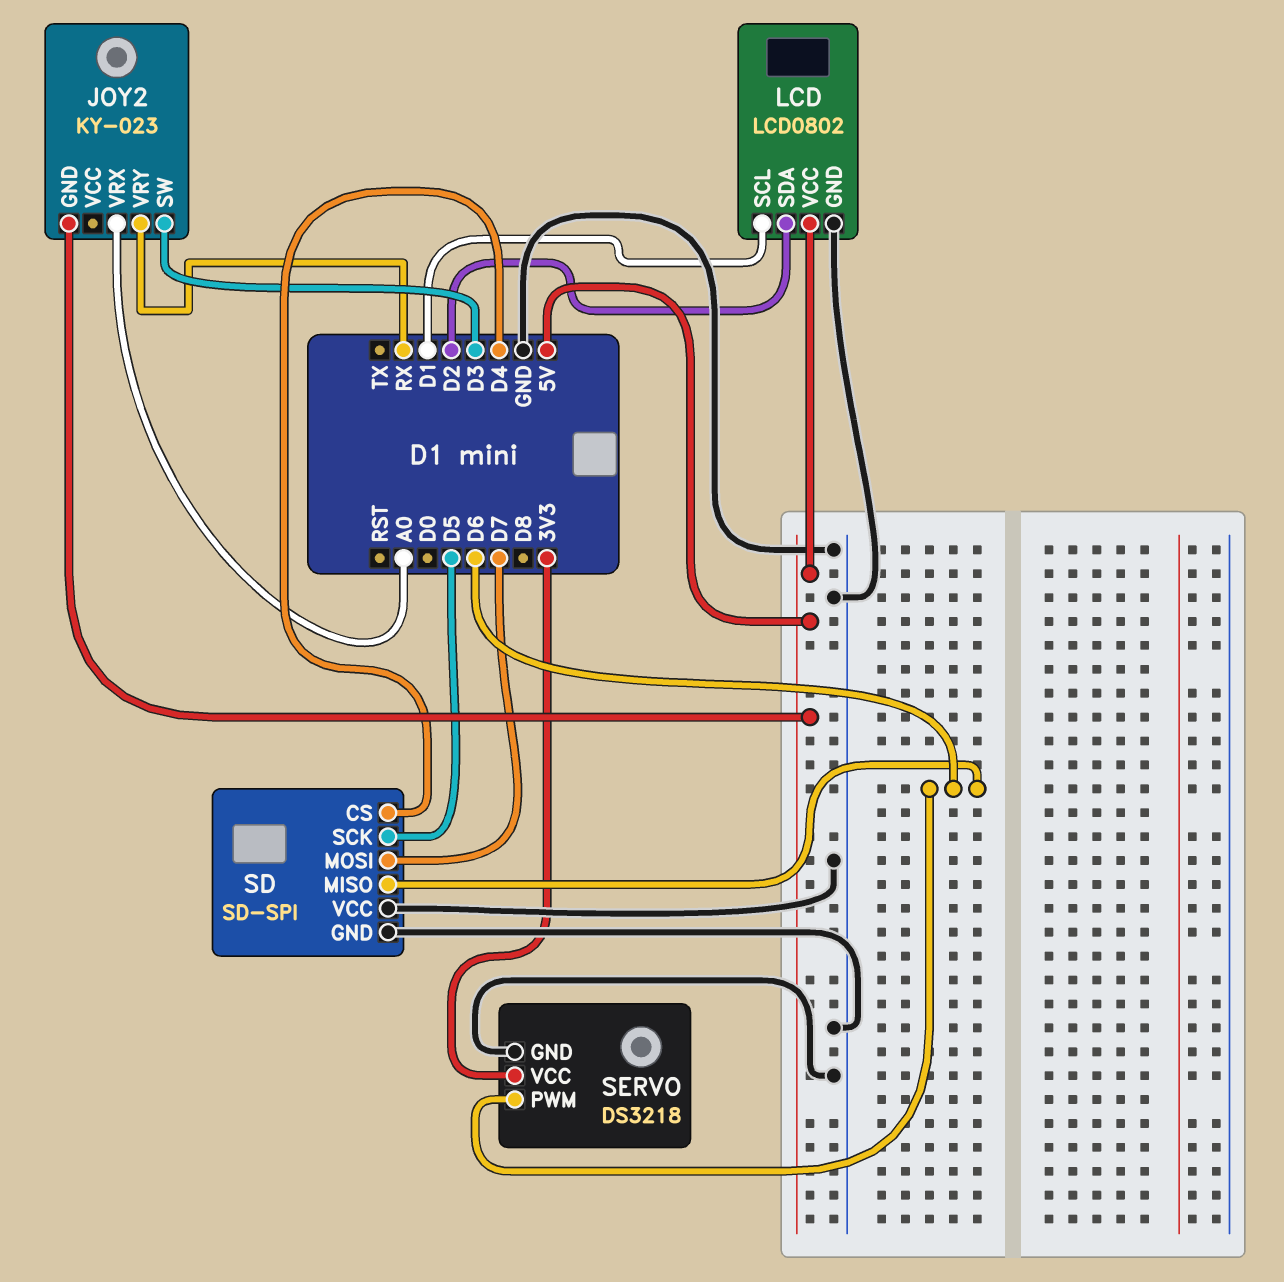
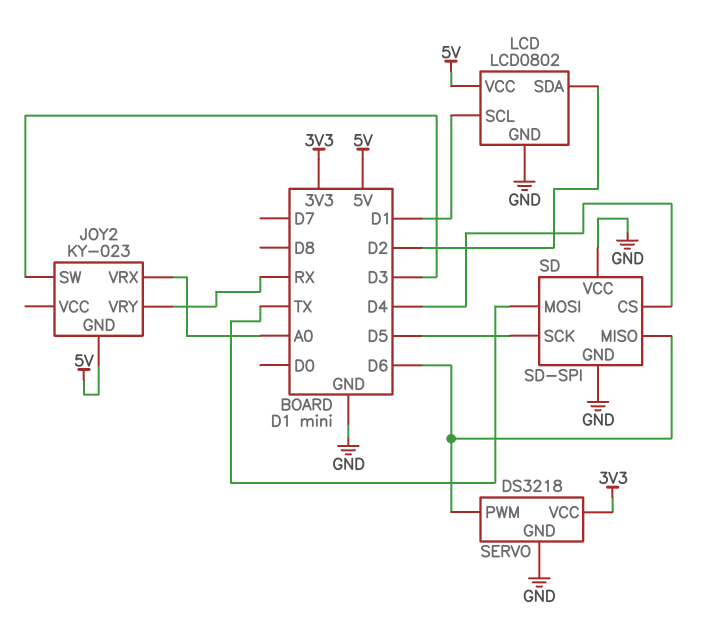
SD pin MOSI: D7 -> TX

